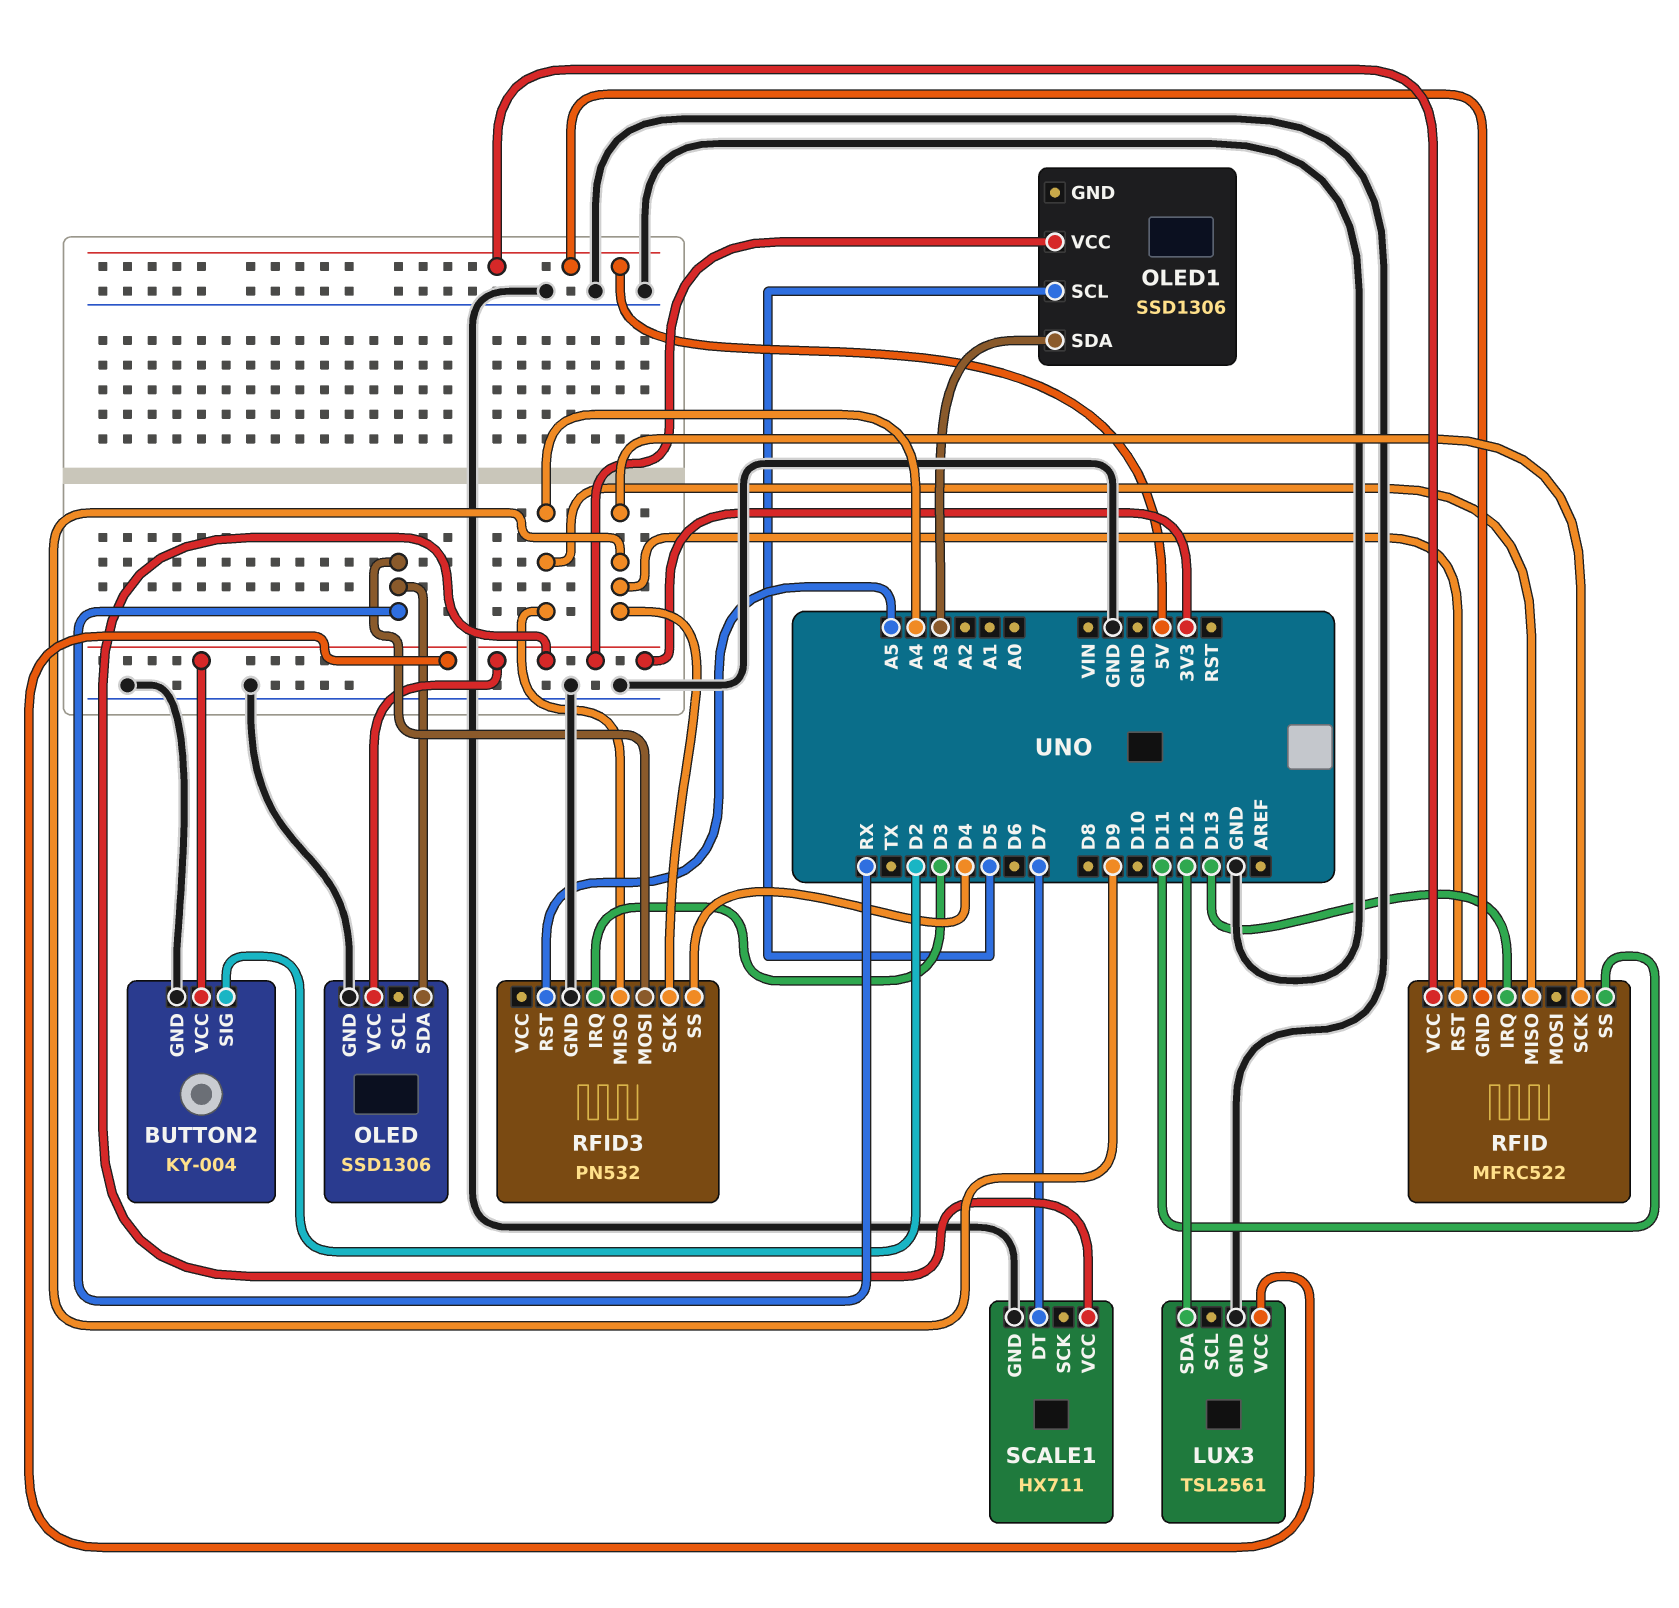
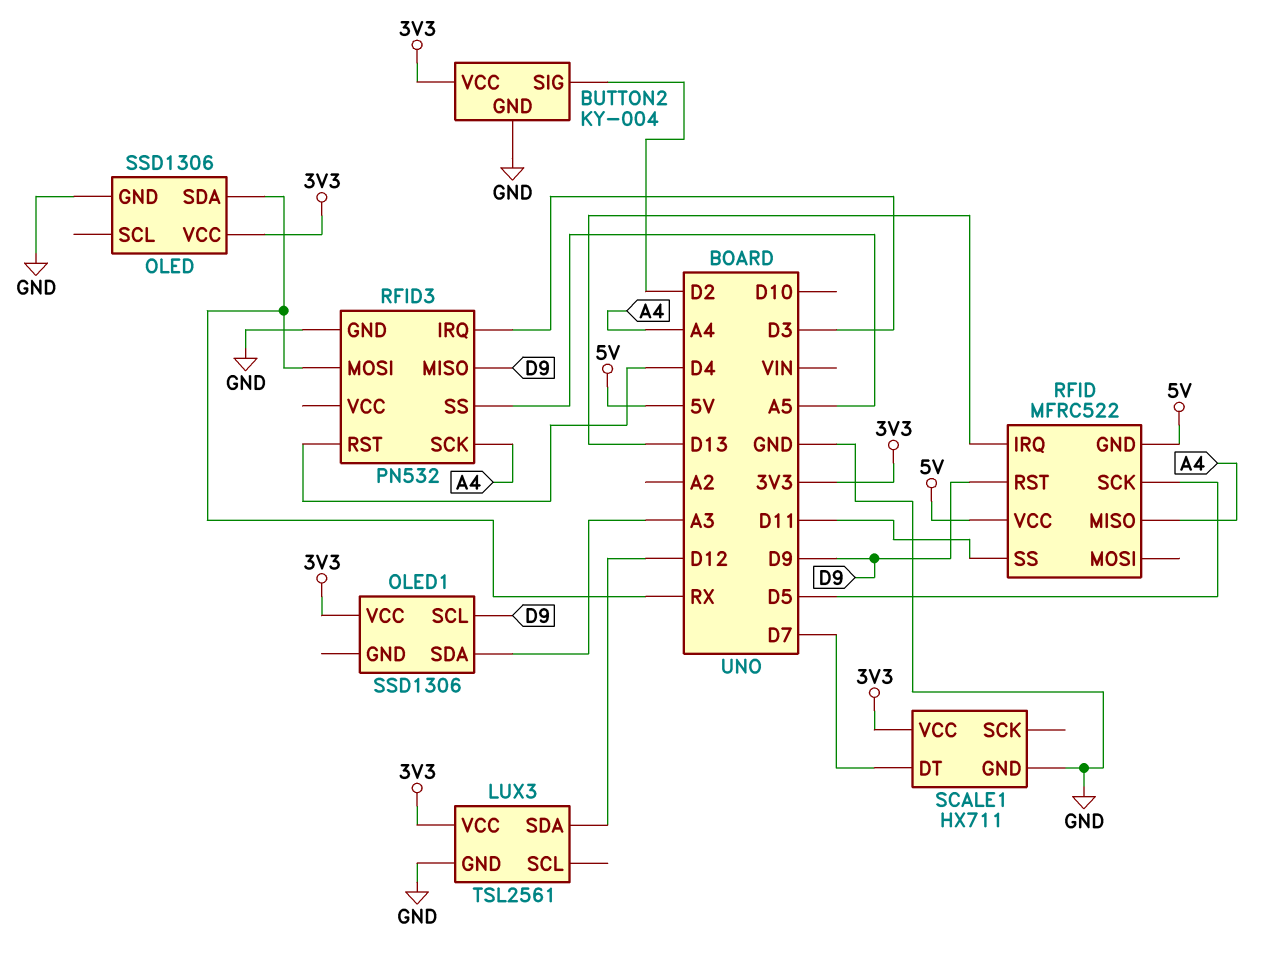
OLED1 pin SCL: D5 -> D9
RFID pin SCK: D9 -> D5
RFID3 pin MISO: A4 -> D9
RFID3 pin RST: A5 -> D4
RFID3 pin SCK: D9 -> A4
RFID3 pin SS: D4 -> A5

